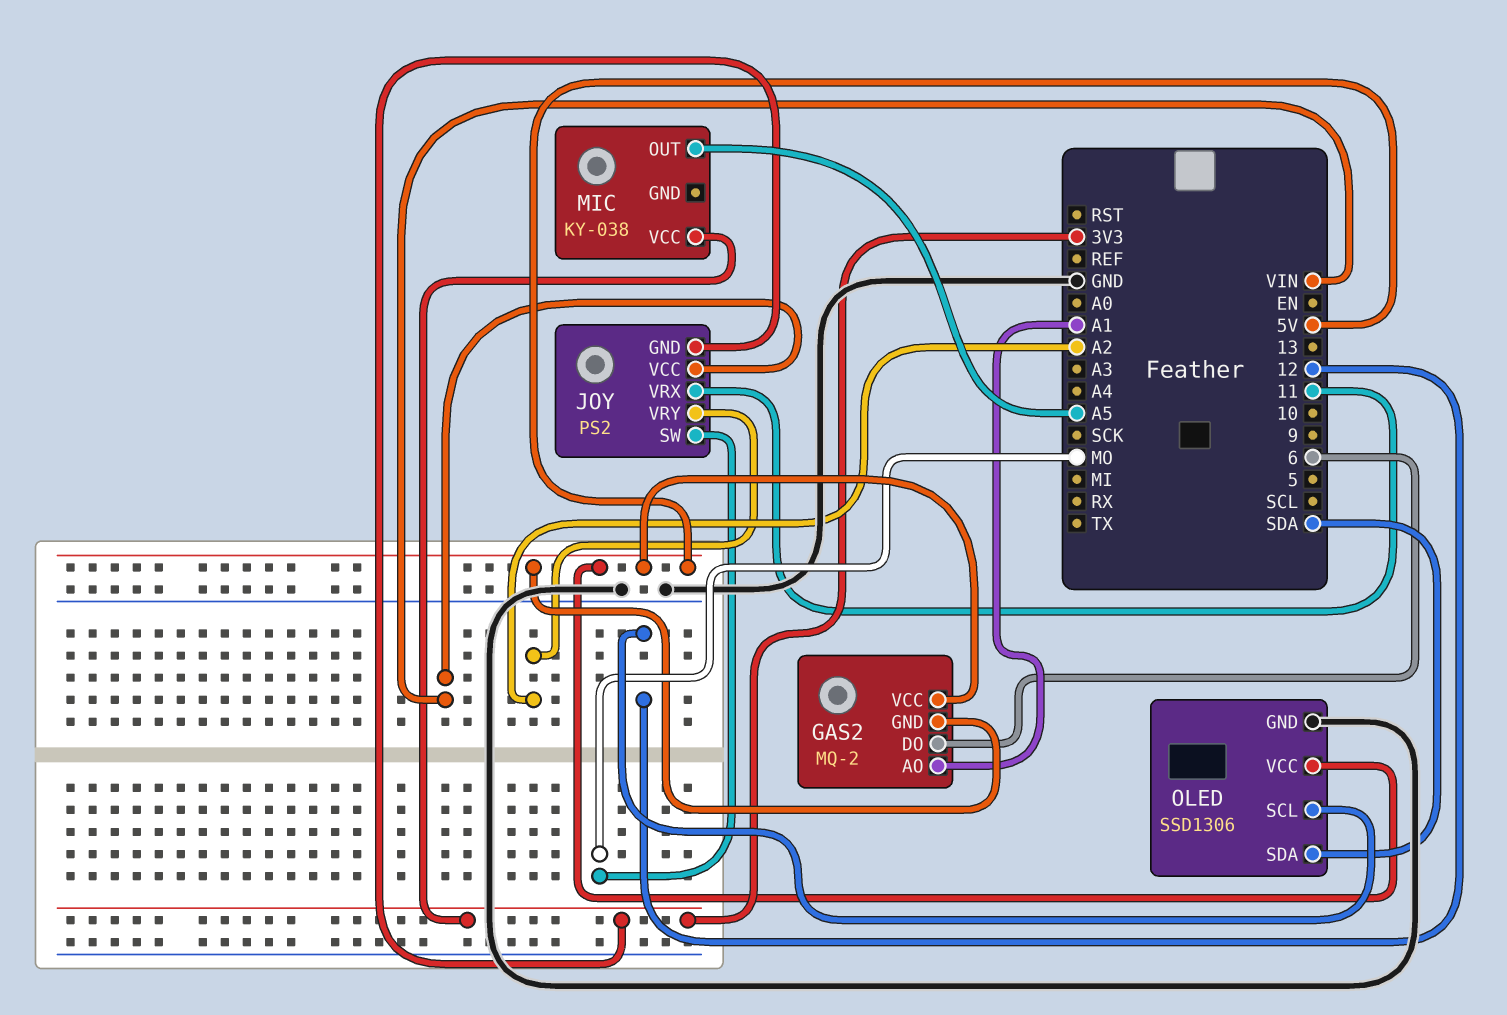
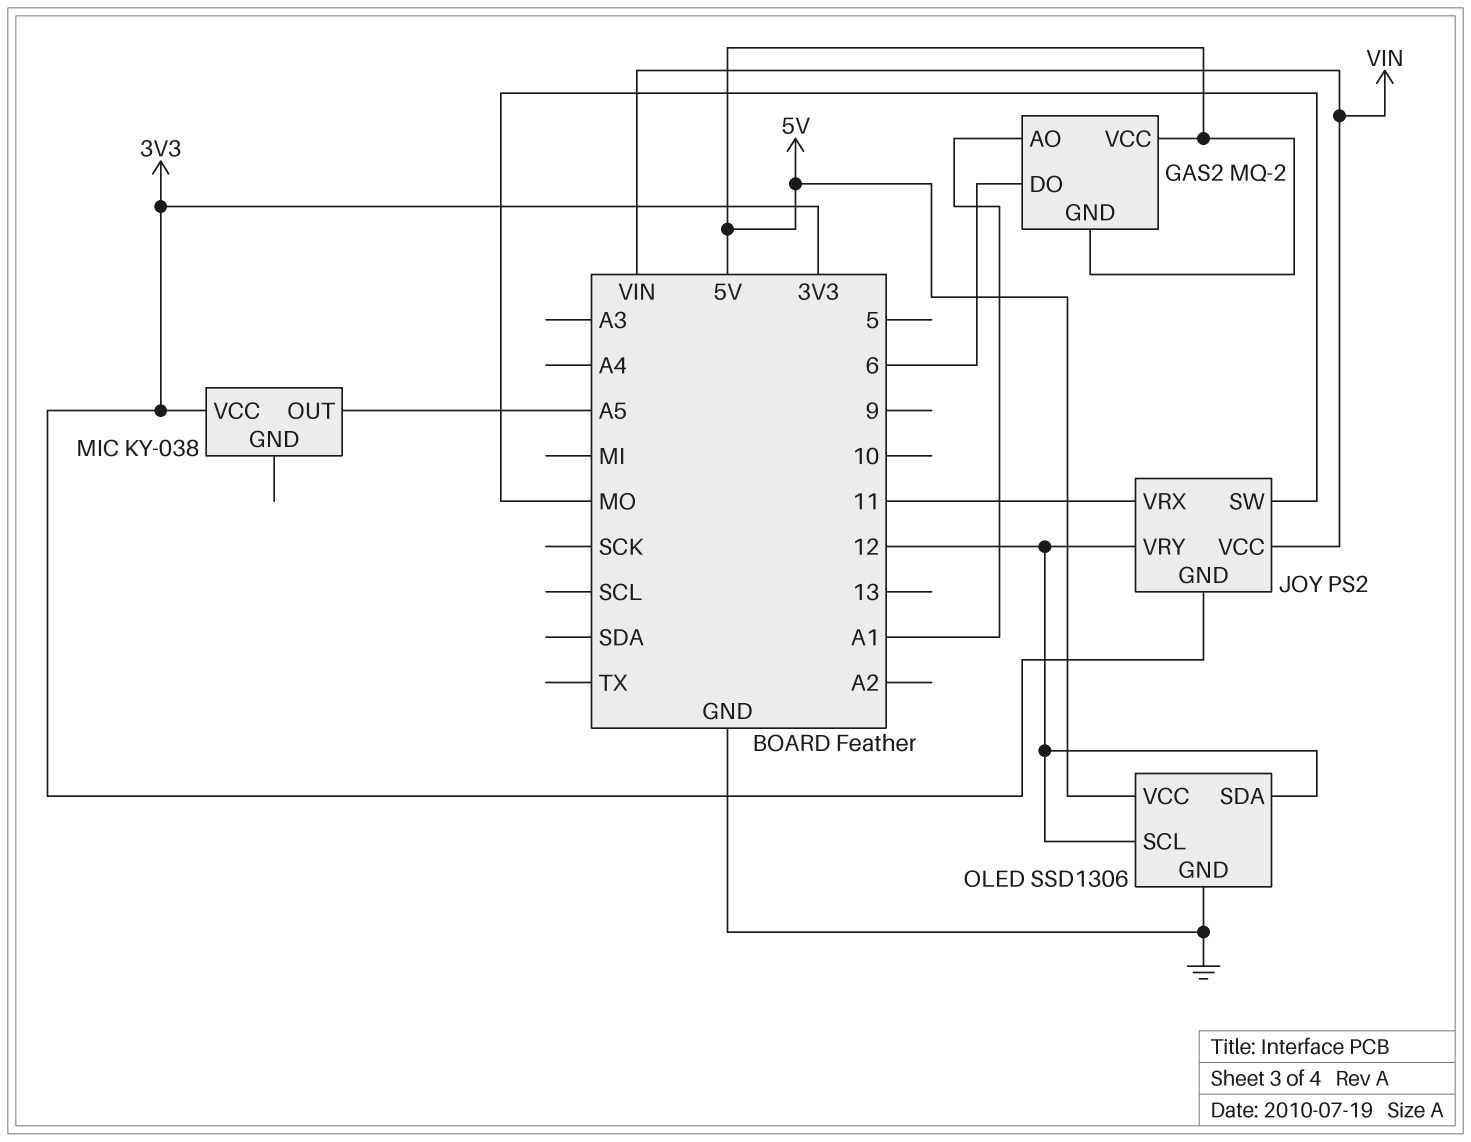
JOY pin VRY: A2 -> 12
OLED pin SDA: SDA -> 12

